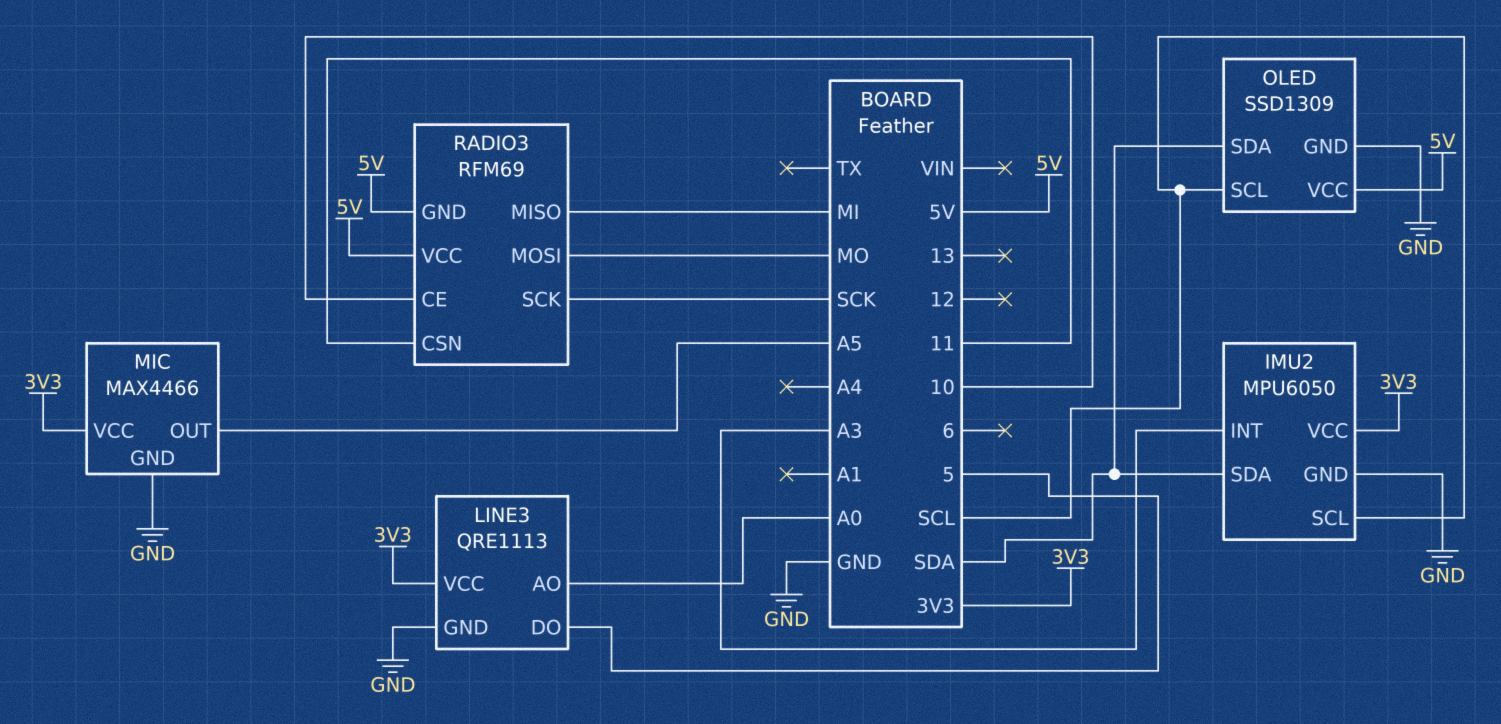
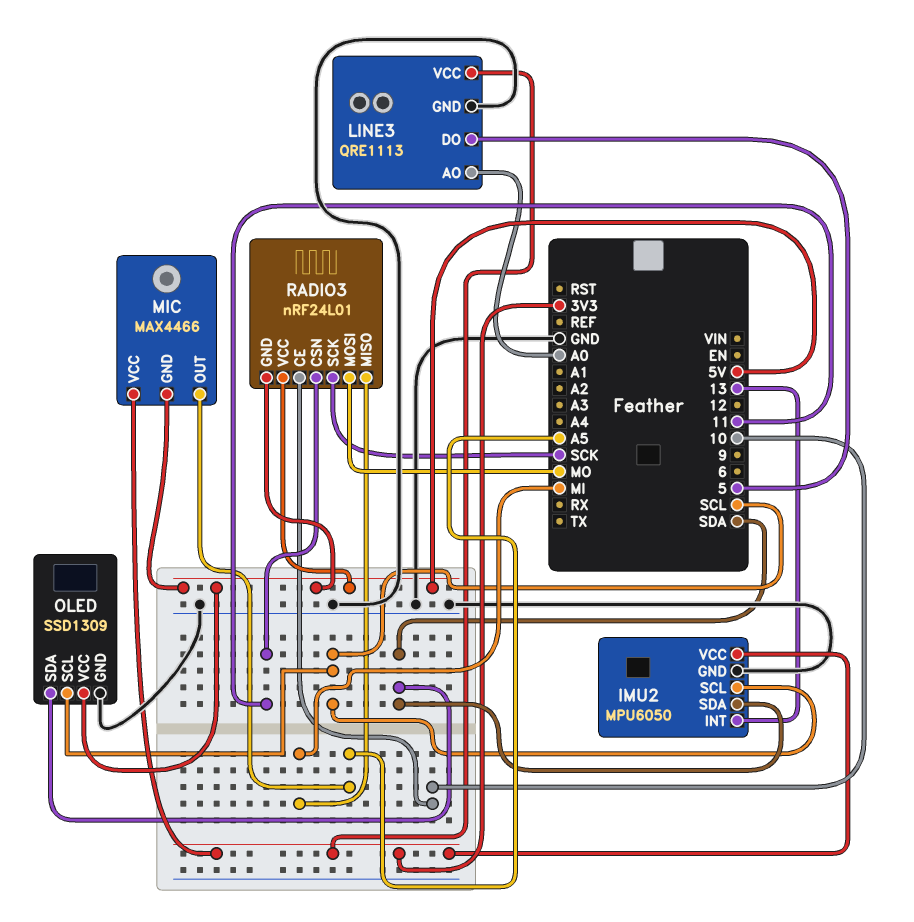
IMU2 pin INT: A3 -> 13
MIC pin GND: GND -> 5V
RADIO3: RFM69 -> nRF24L01

